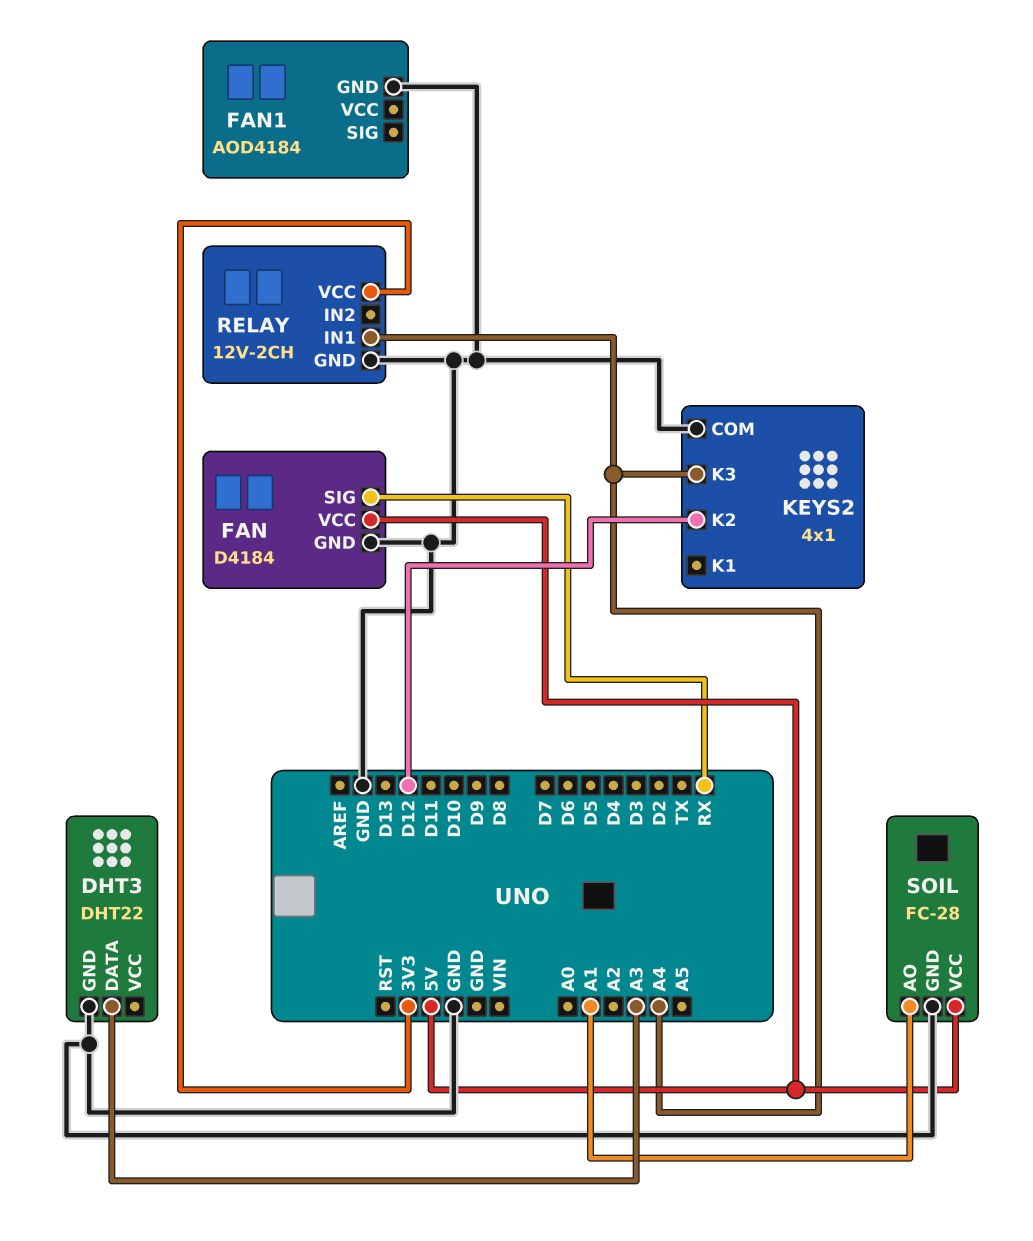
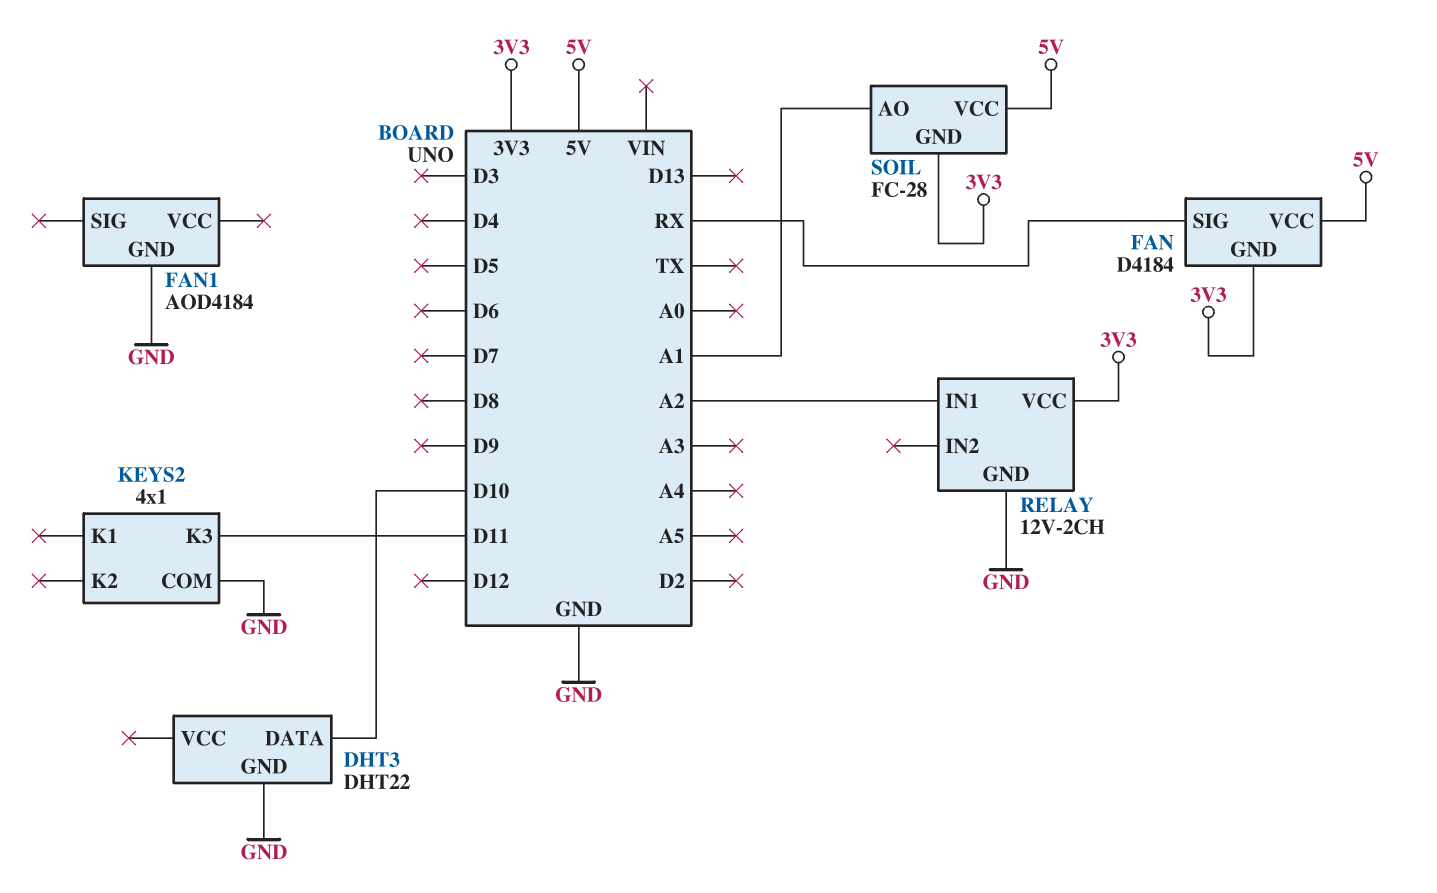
DHT3 pin DATA: A3 -> D10
FAN pin GND: GND -> 3V3
KEYS2 pin K2: D12 -> none
KEYS2 pin K3: A4 -> D11
RELAY pin IN1: A4 -> A2
SOIL pin GND: GND -> 3V3

